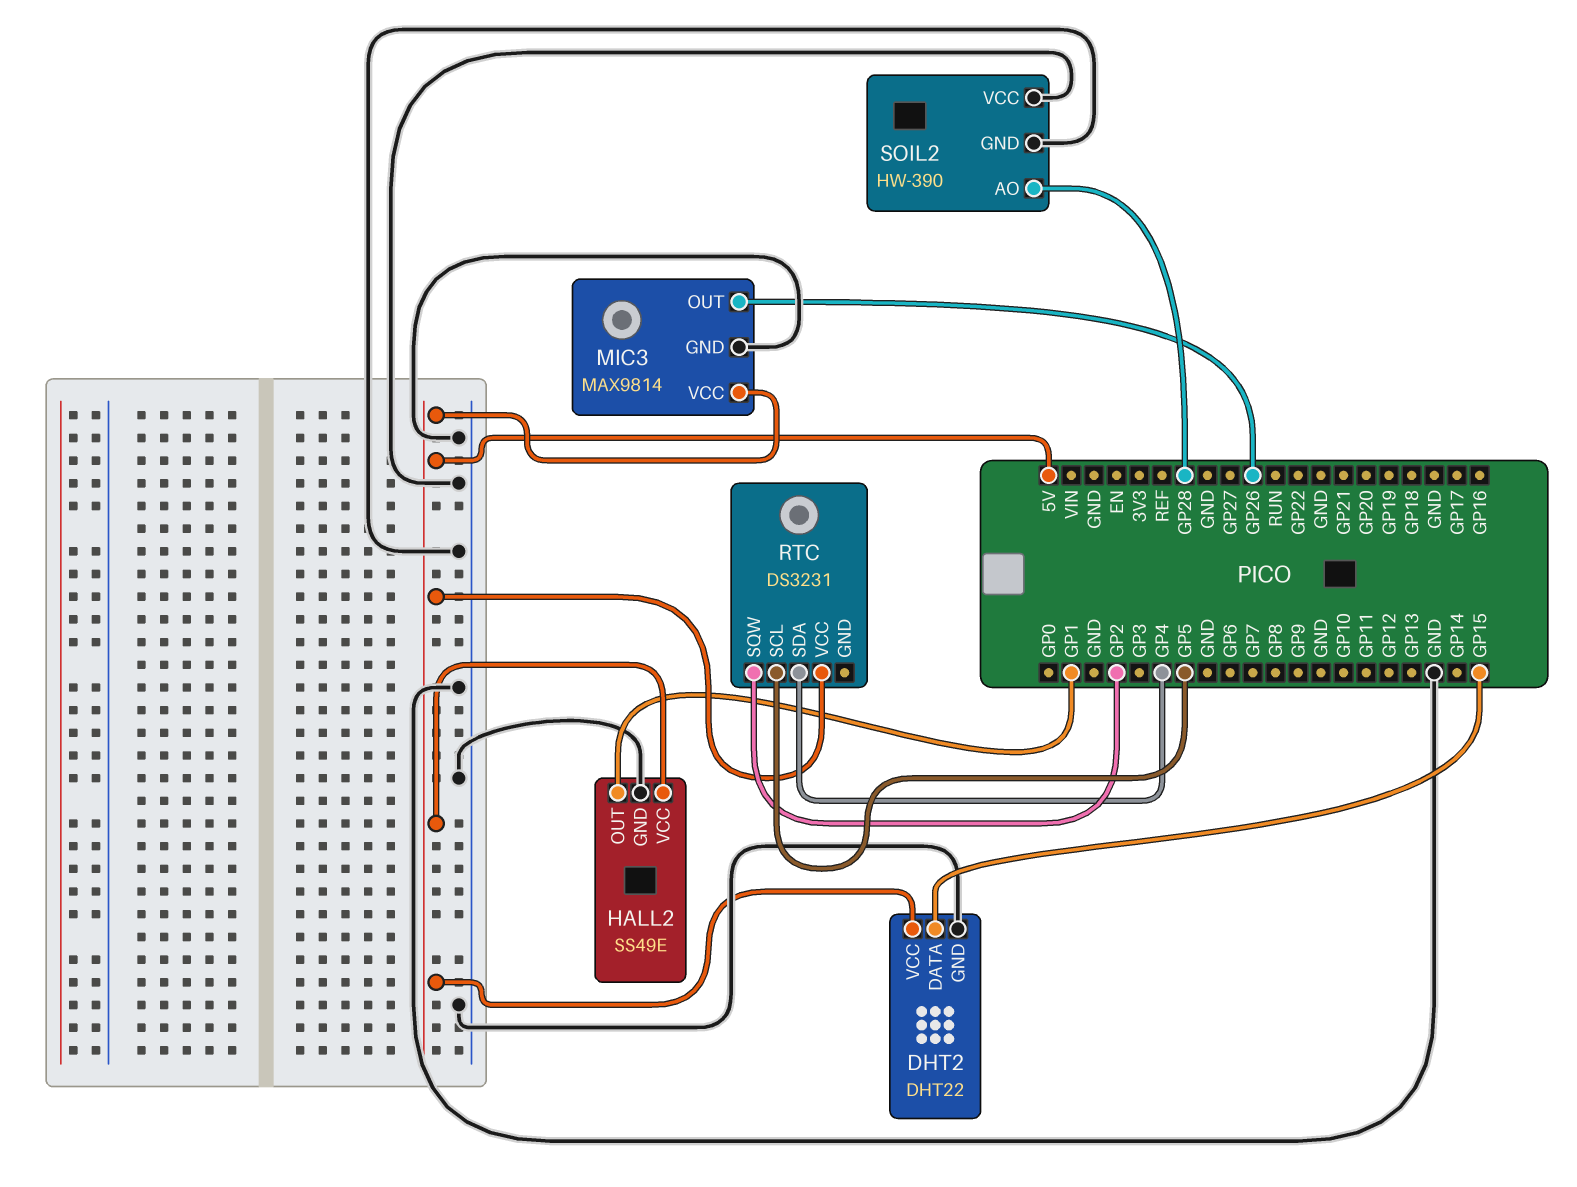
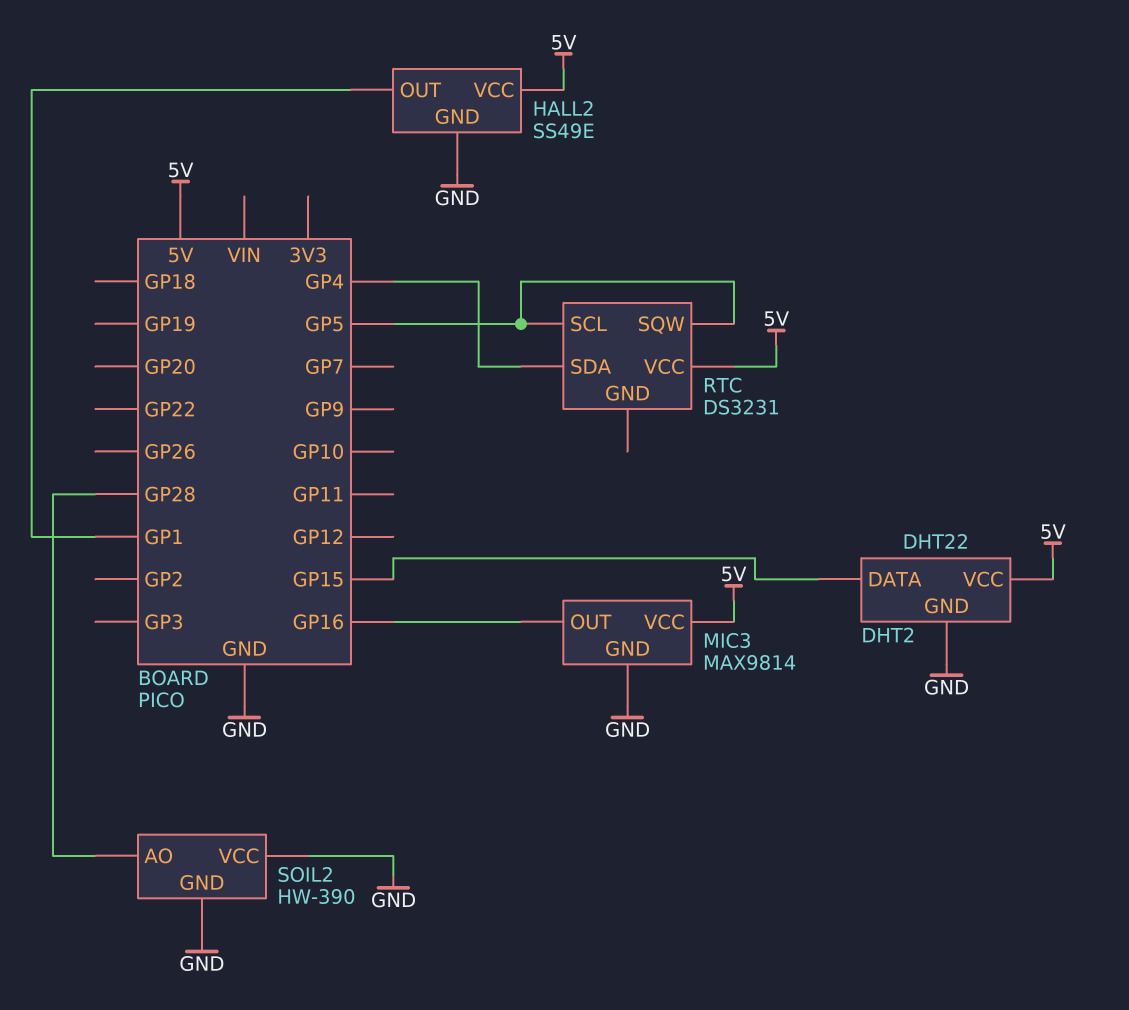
MIC3 pin OUT: GP26 -> GP16
RTC pin SQW: GP2 -> GP5

